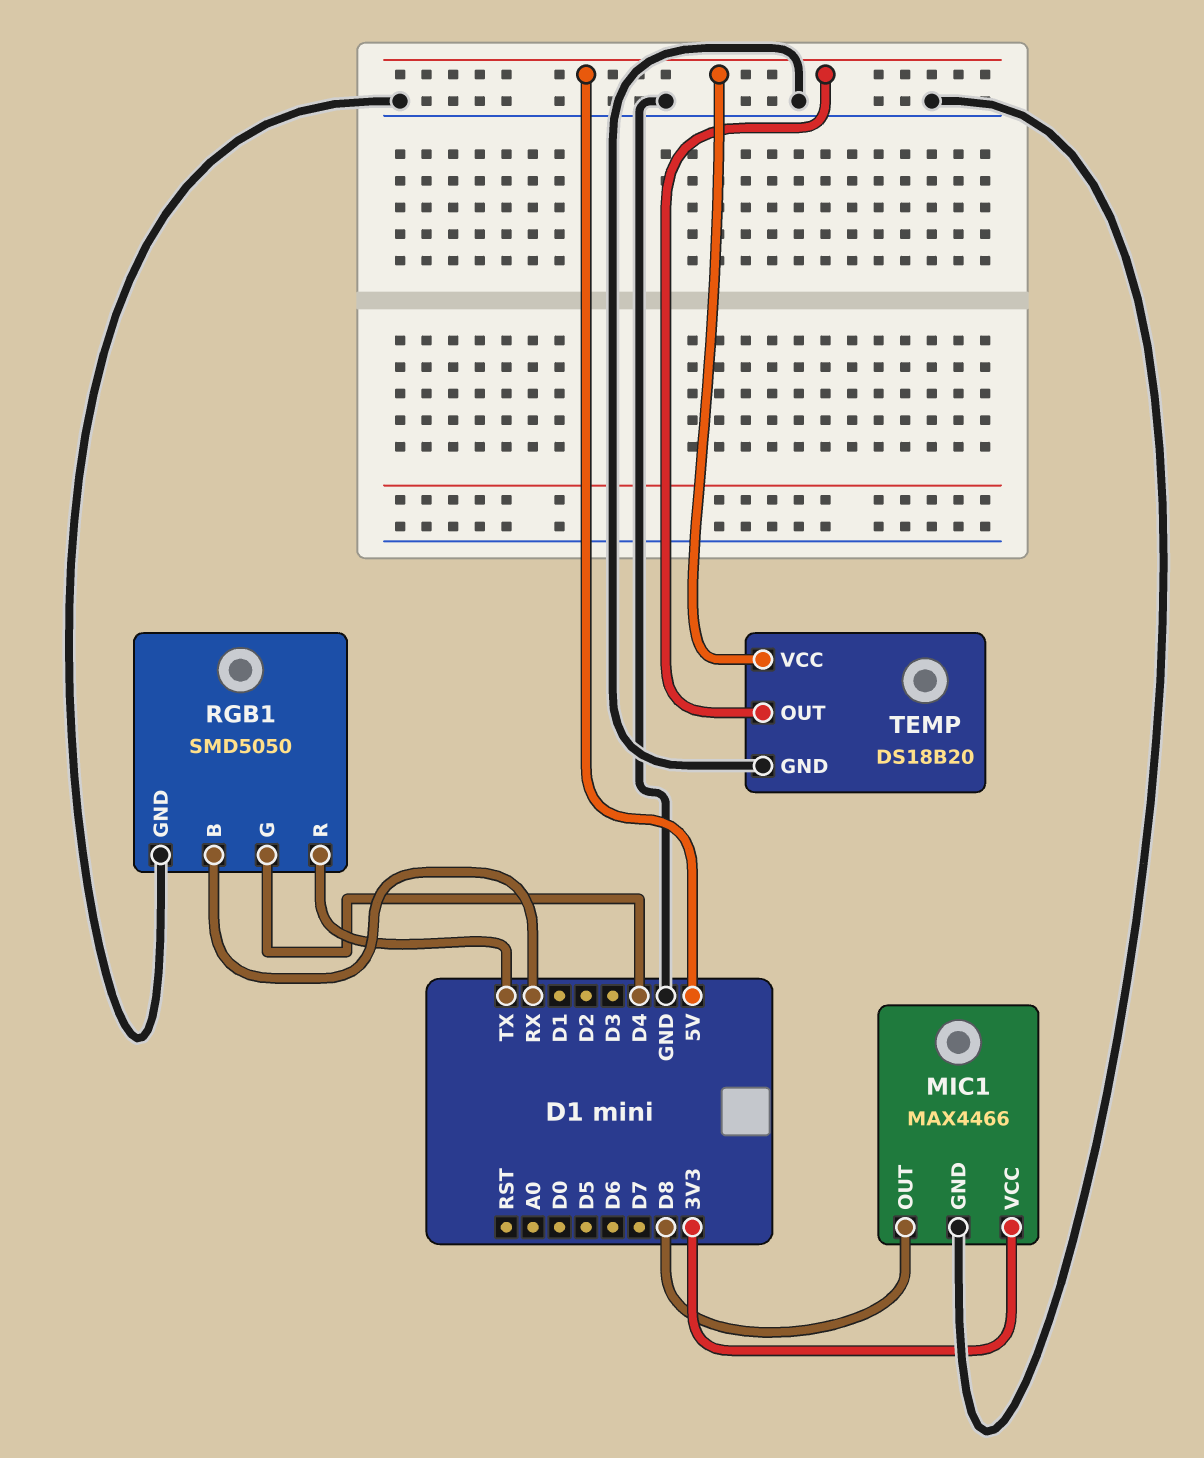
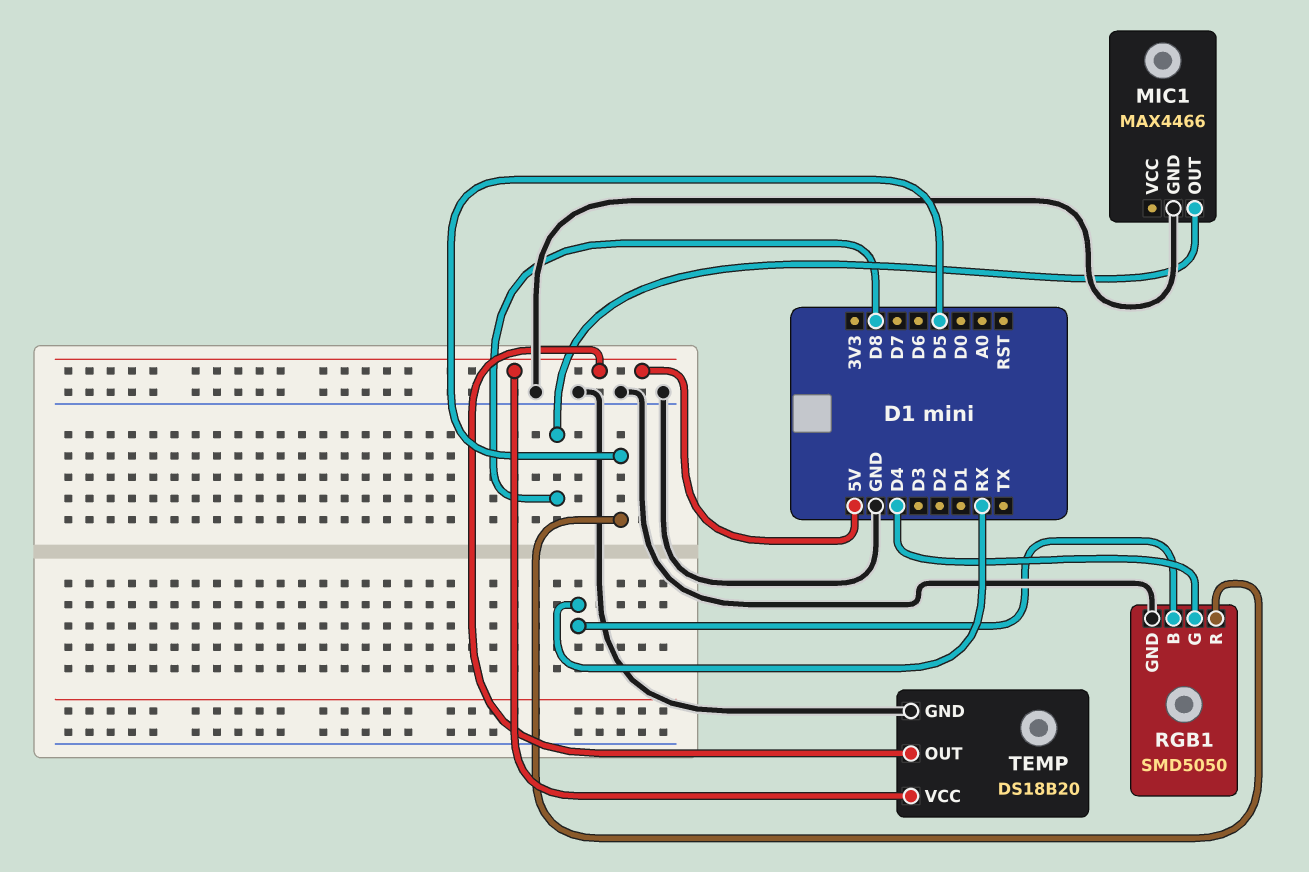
MIC1 pin VCC: 3V3 -> none
RGB1 pin R: TX -> D5

